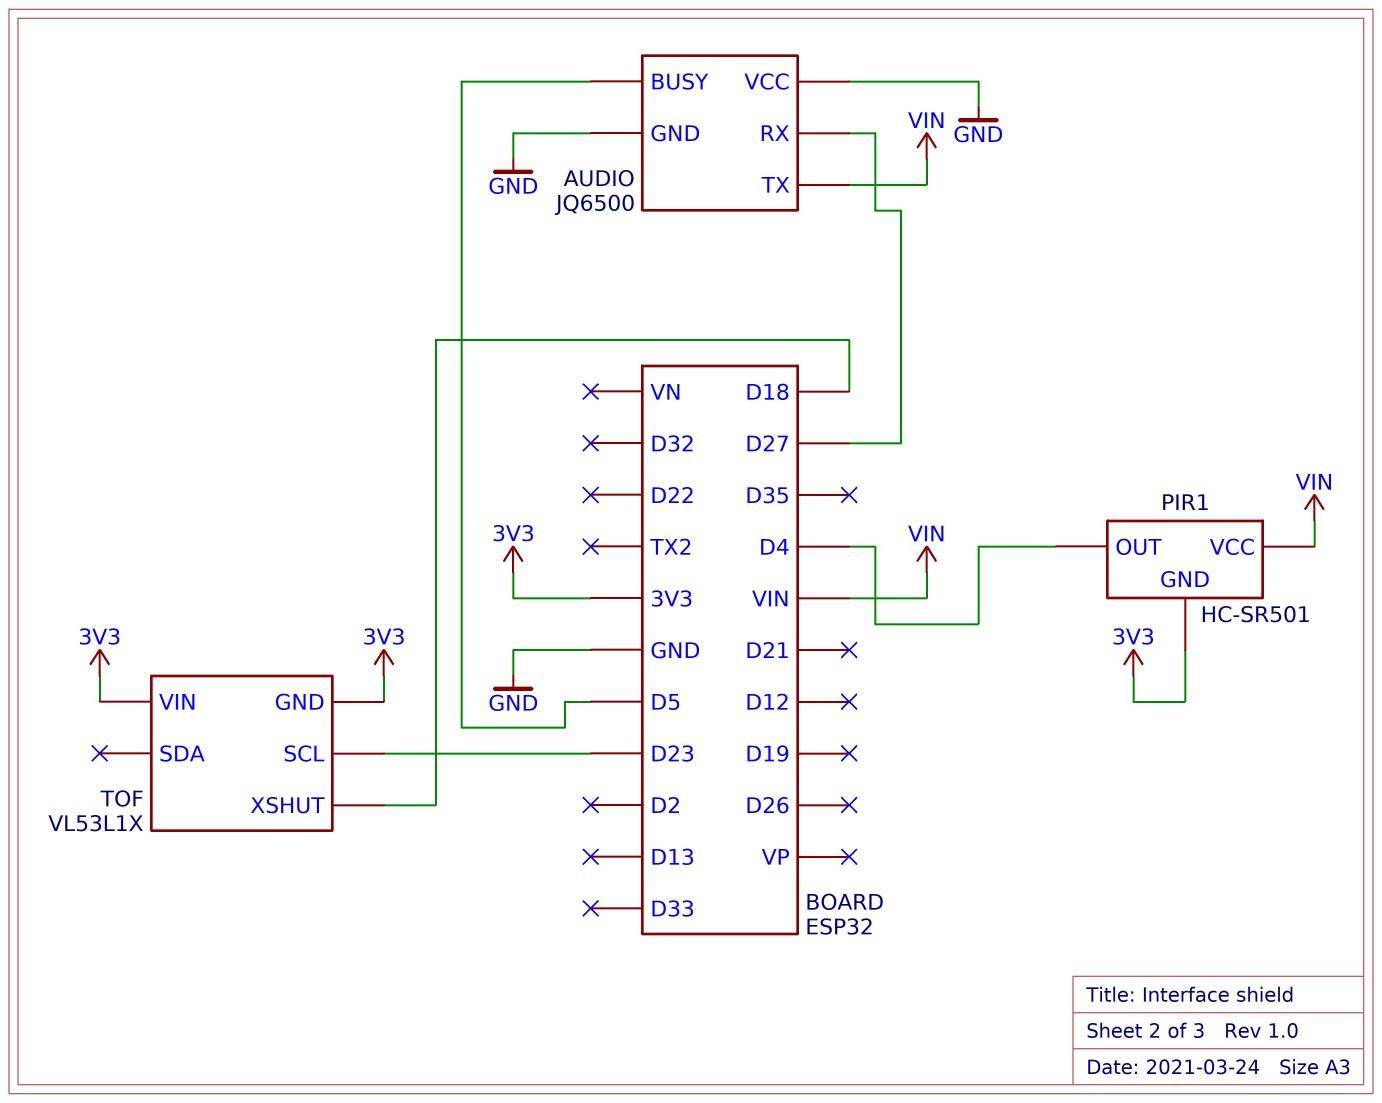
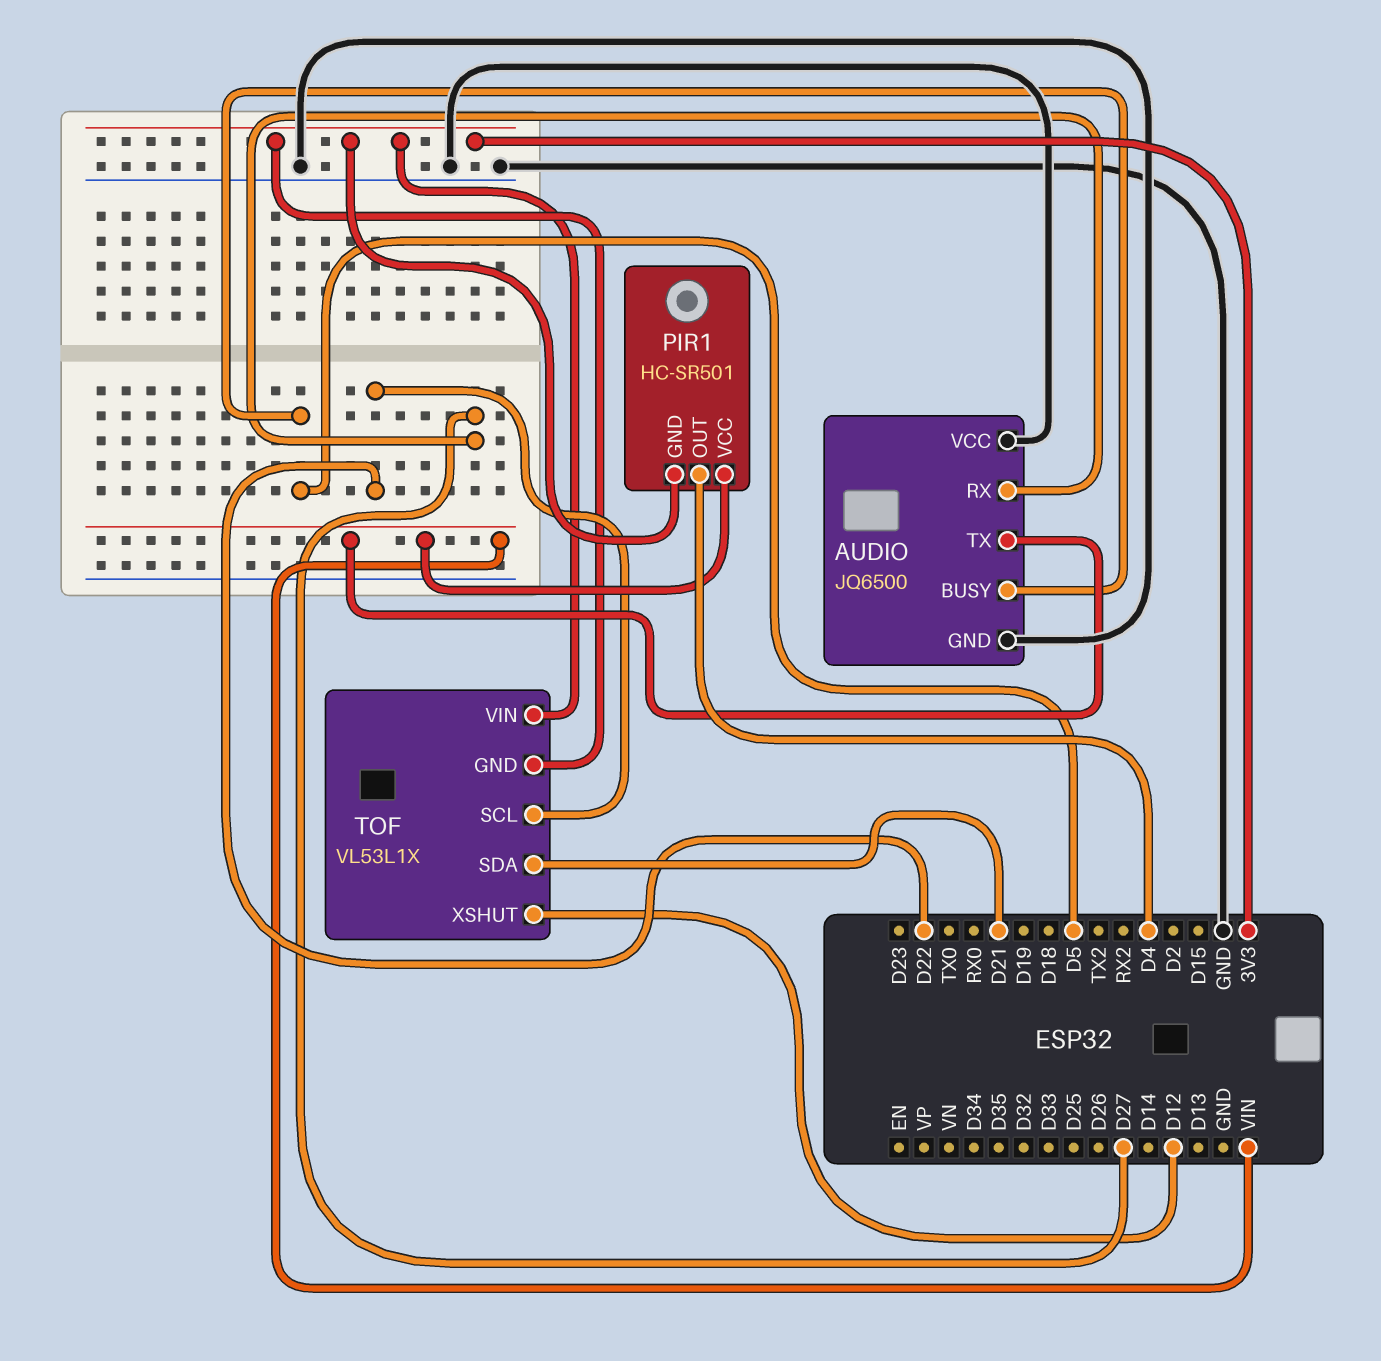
TOF pin SCL: D23 -> D22
TOF pin SDA: none -> D21
TOF pin XSHUT: D18 -> D12

